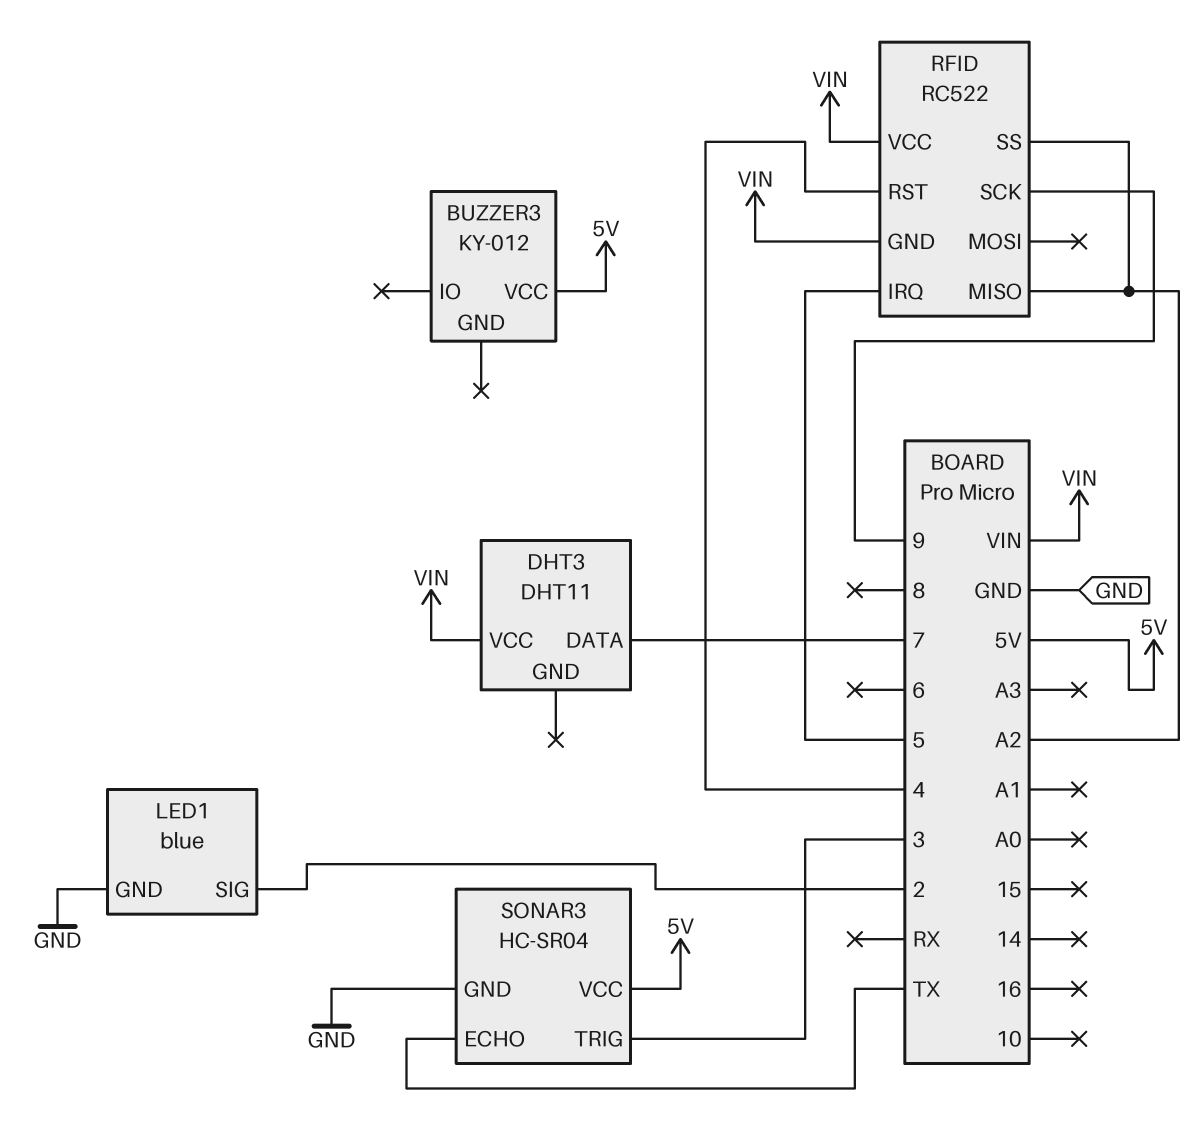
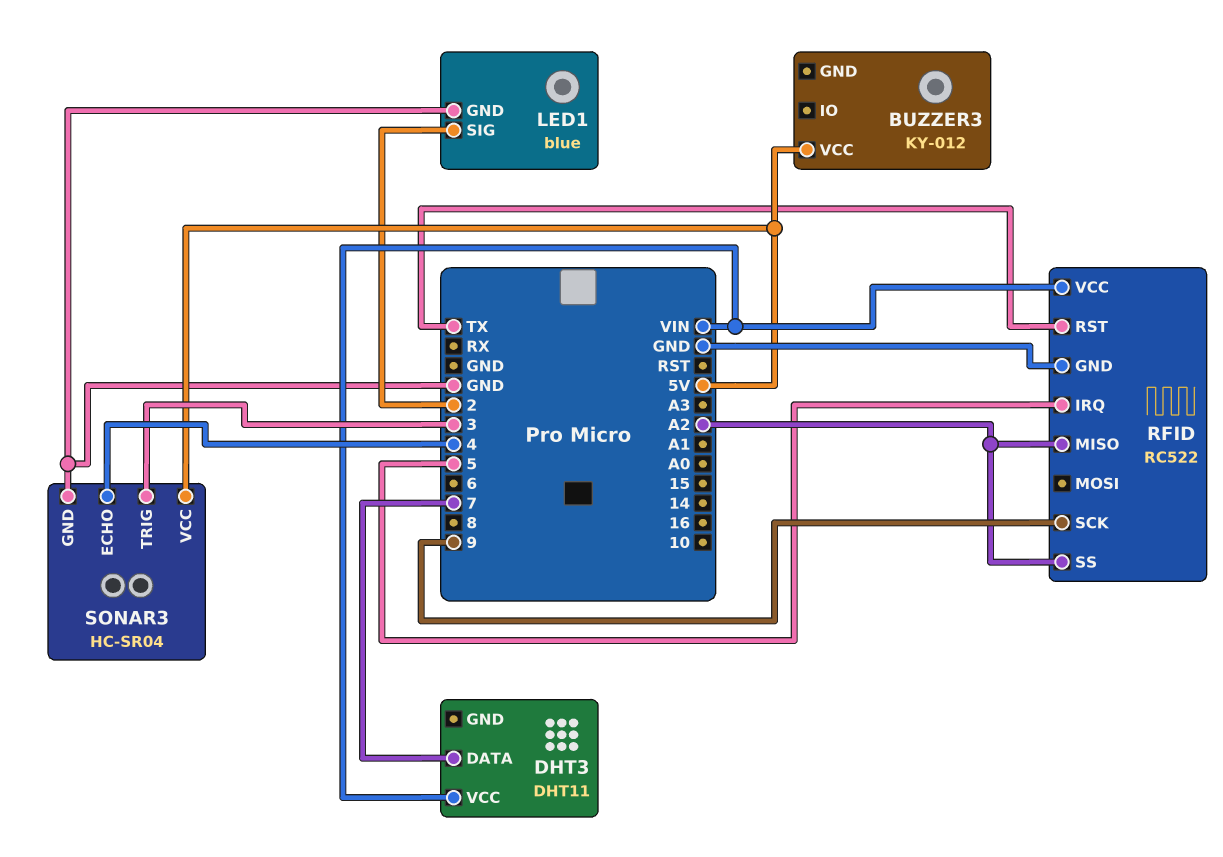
RFID pin GND: VIN -> GND
RFID pin RST: 4 -> TX
SONAR3 pin ECHO: TX -> 4

